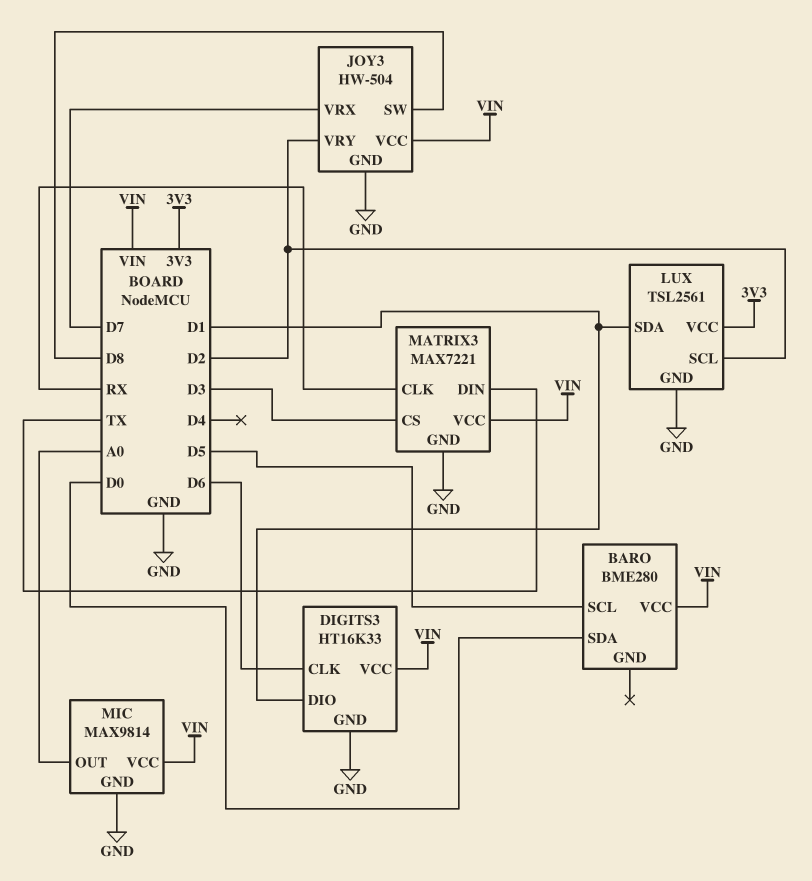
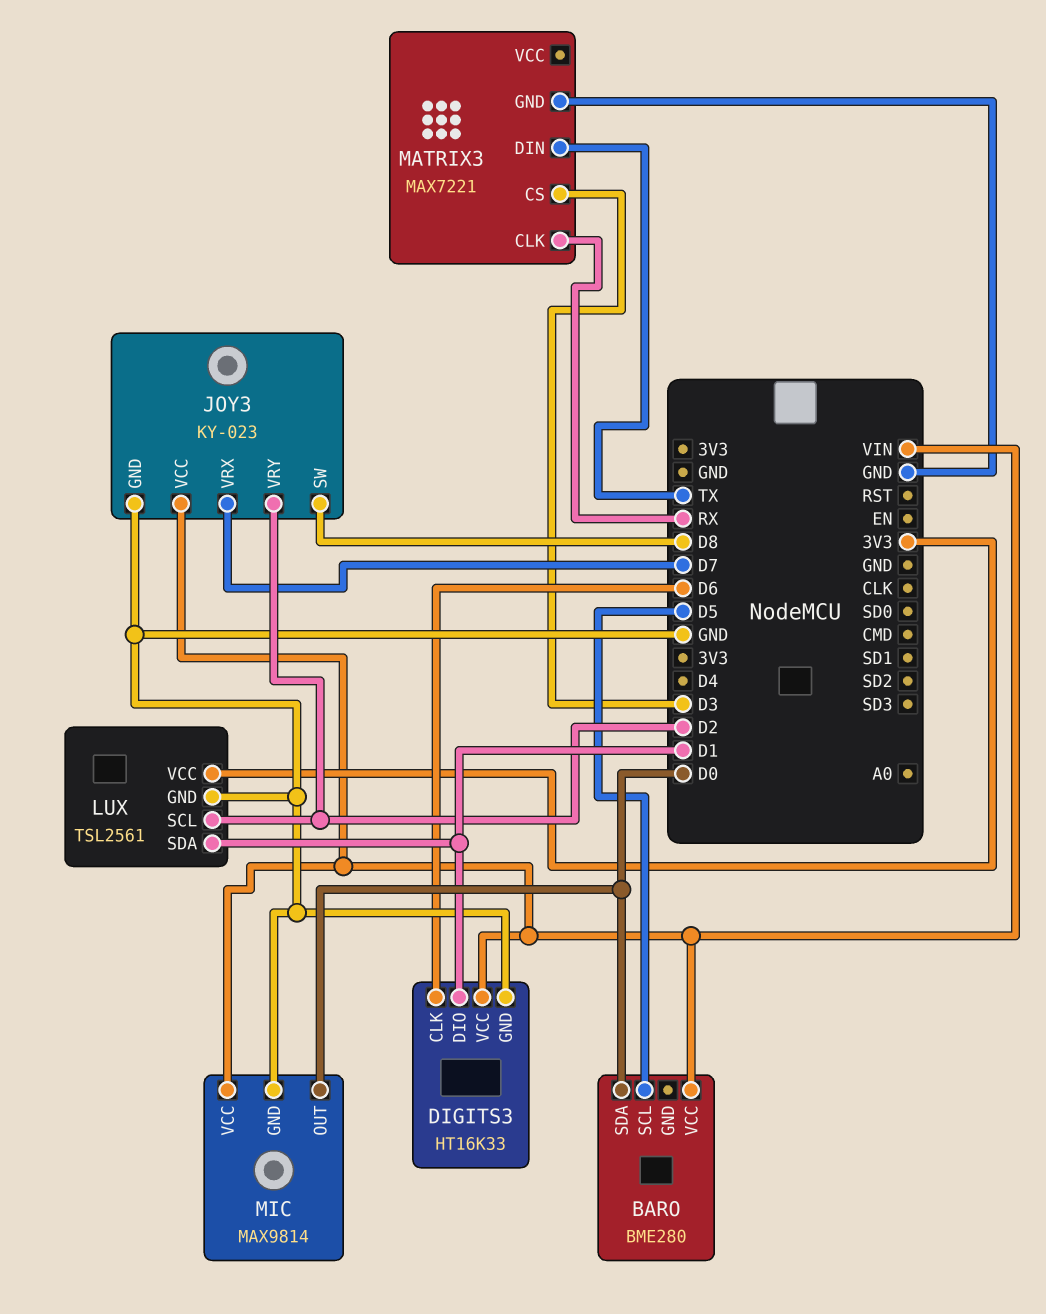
JOY3: HW-504 -> KY-023
MATRIX3 pin VCC: VIN -> none
MIC pin OUT: A0 -> D0

